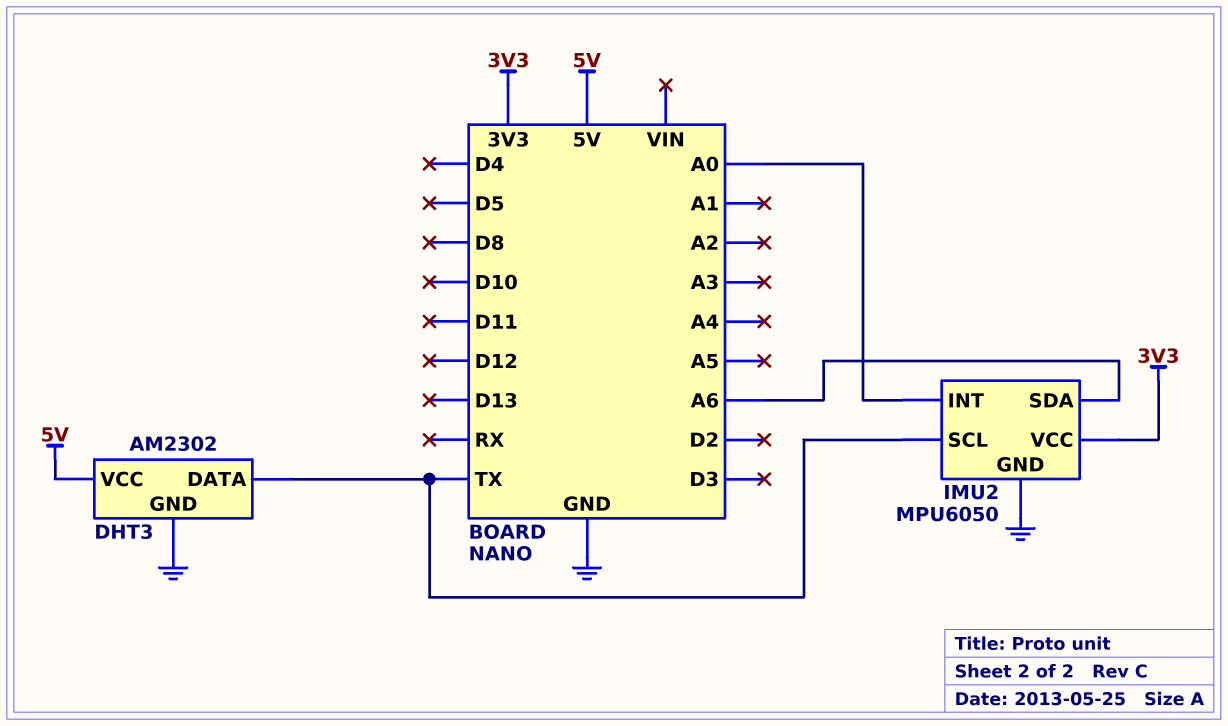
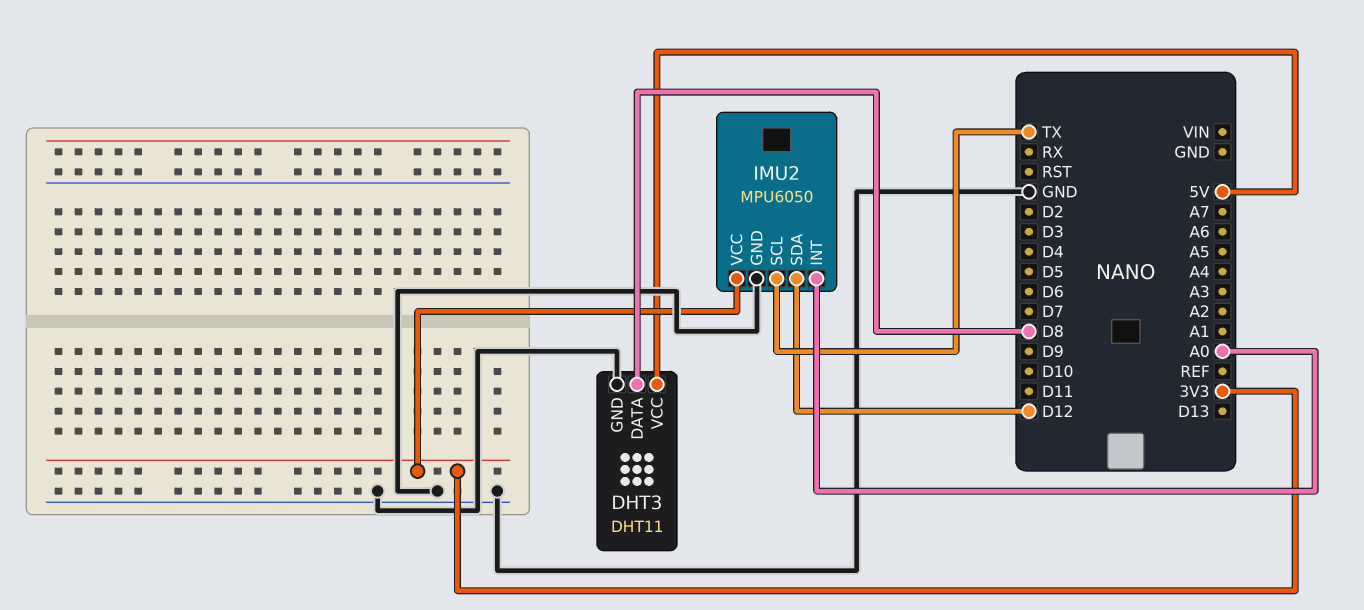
DHT3: AM2302 -> DHT11
DHT3 pin DATA: TX -> D8
IMU2 pin SDA: A6 -> D12

